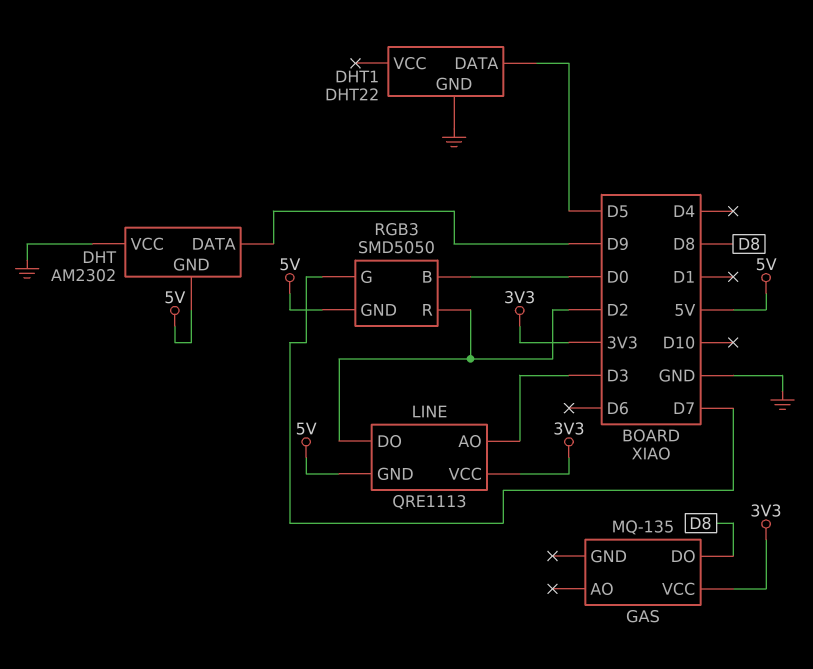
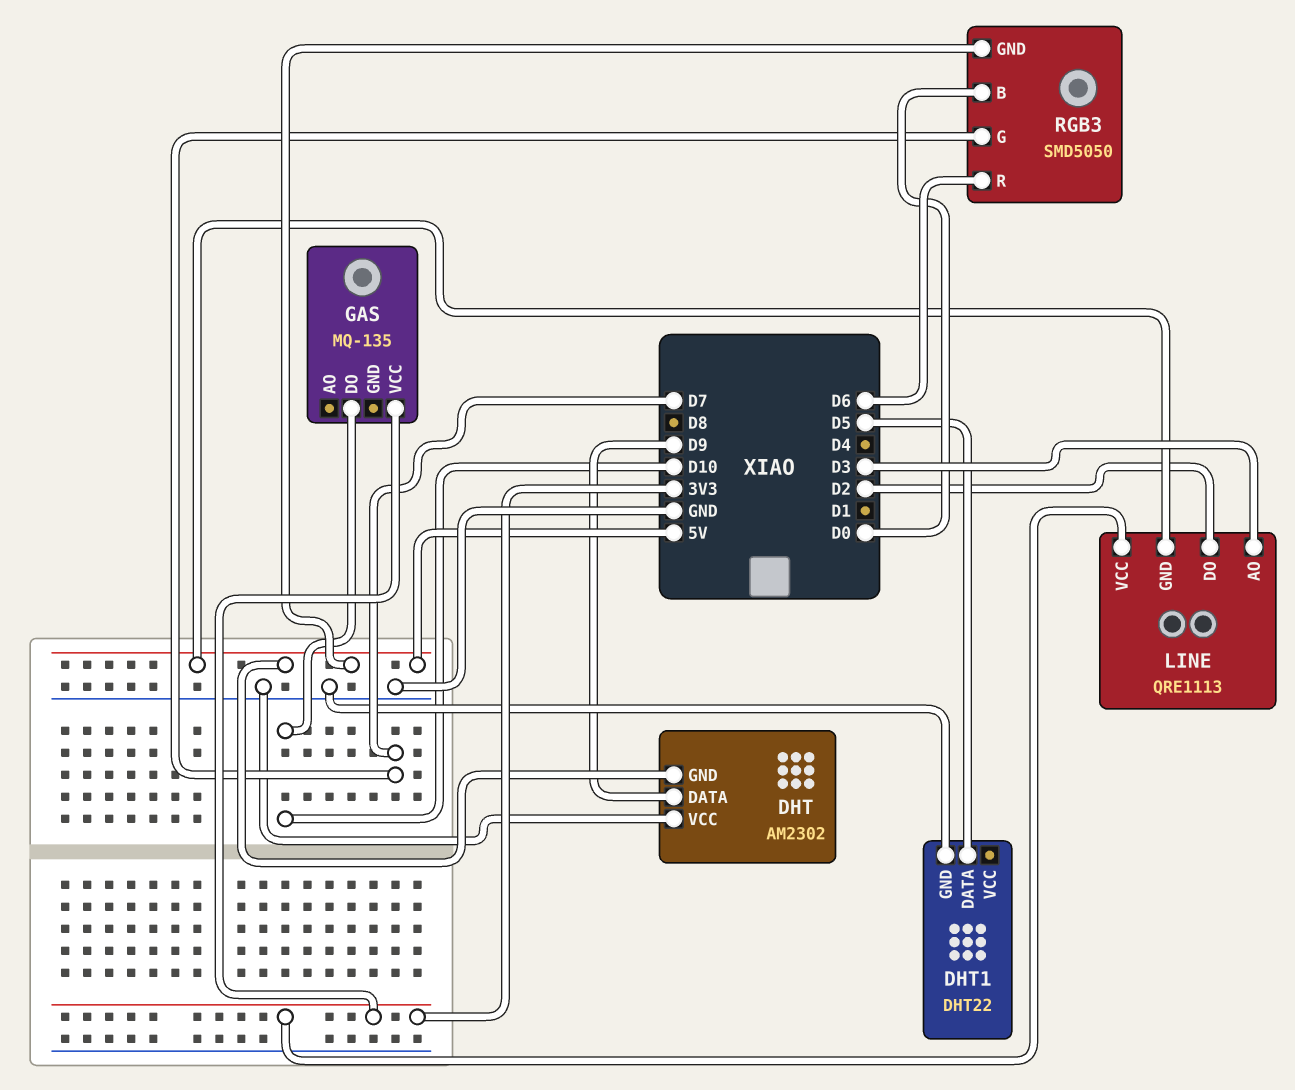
GAS pin DO: D8 -> D10
RGB3 pin R: D2 -> D6

